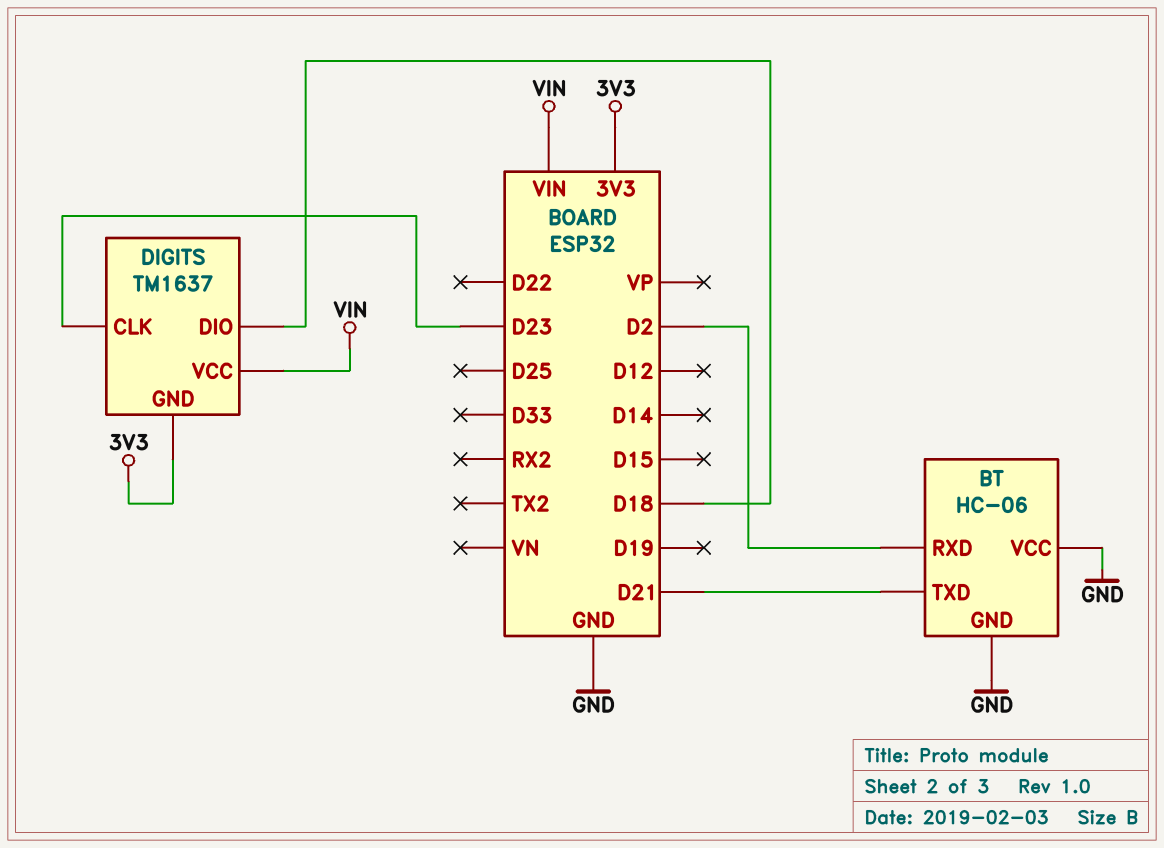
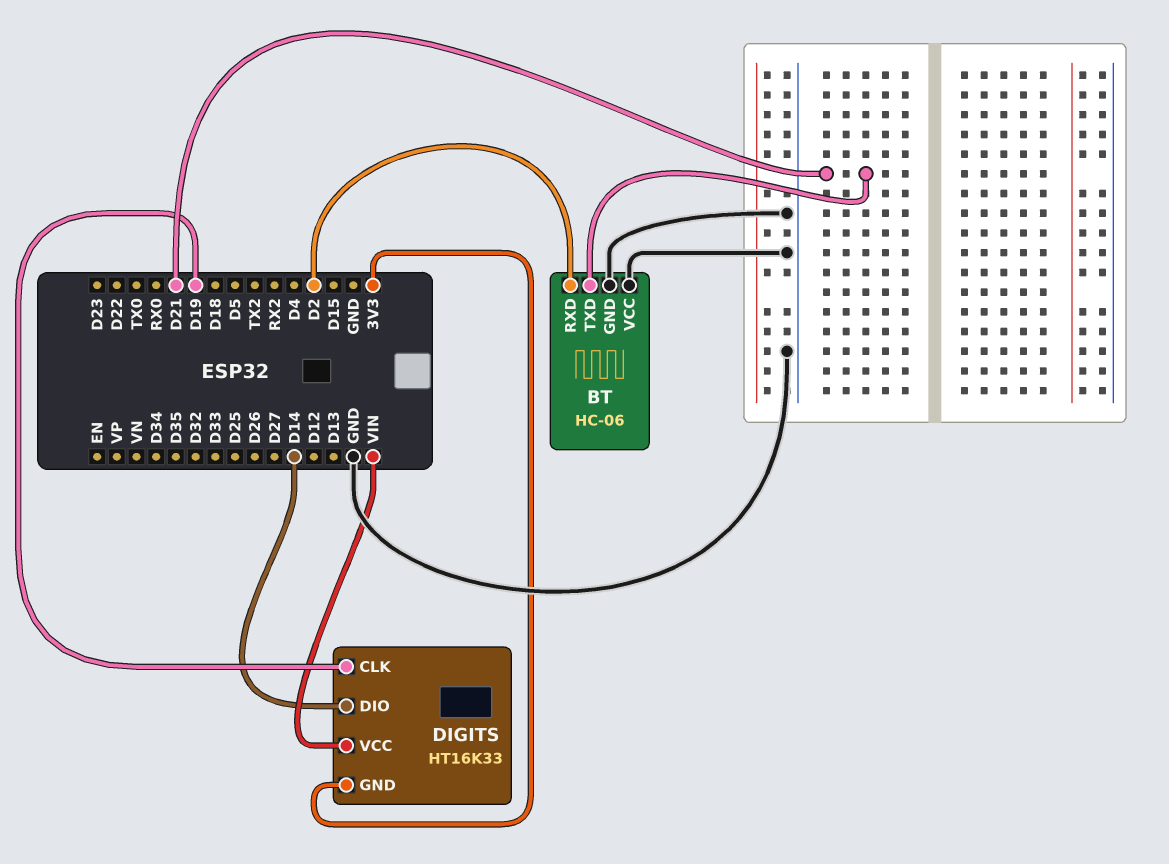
DIGITS: TM1637 -> HT16K33
DIGITS pin CLK: D23 -> D19
DIGITS pin DIO: D18 -> D14

